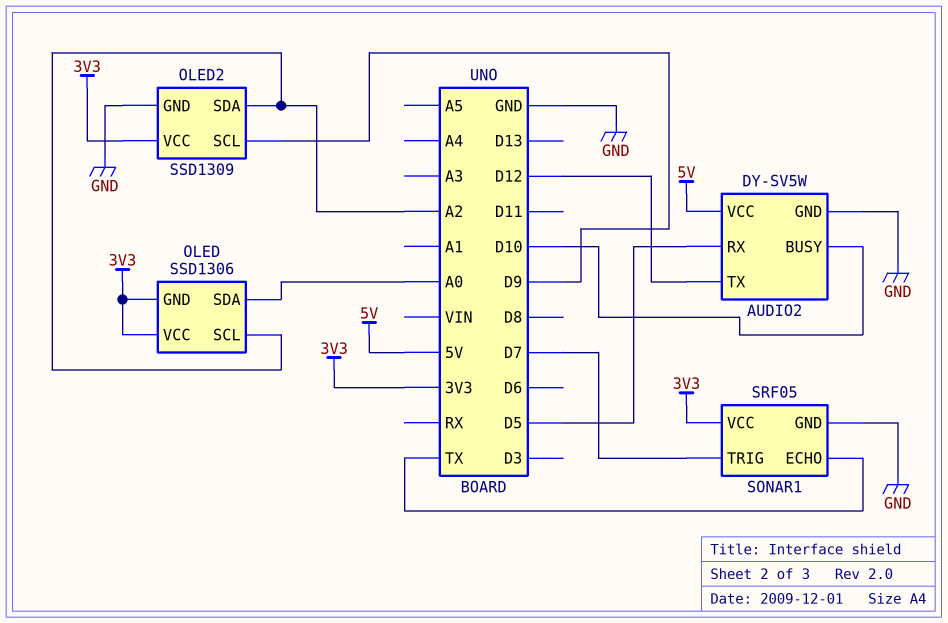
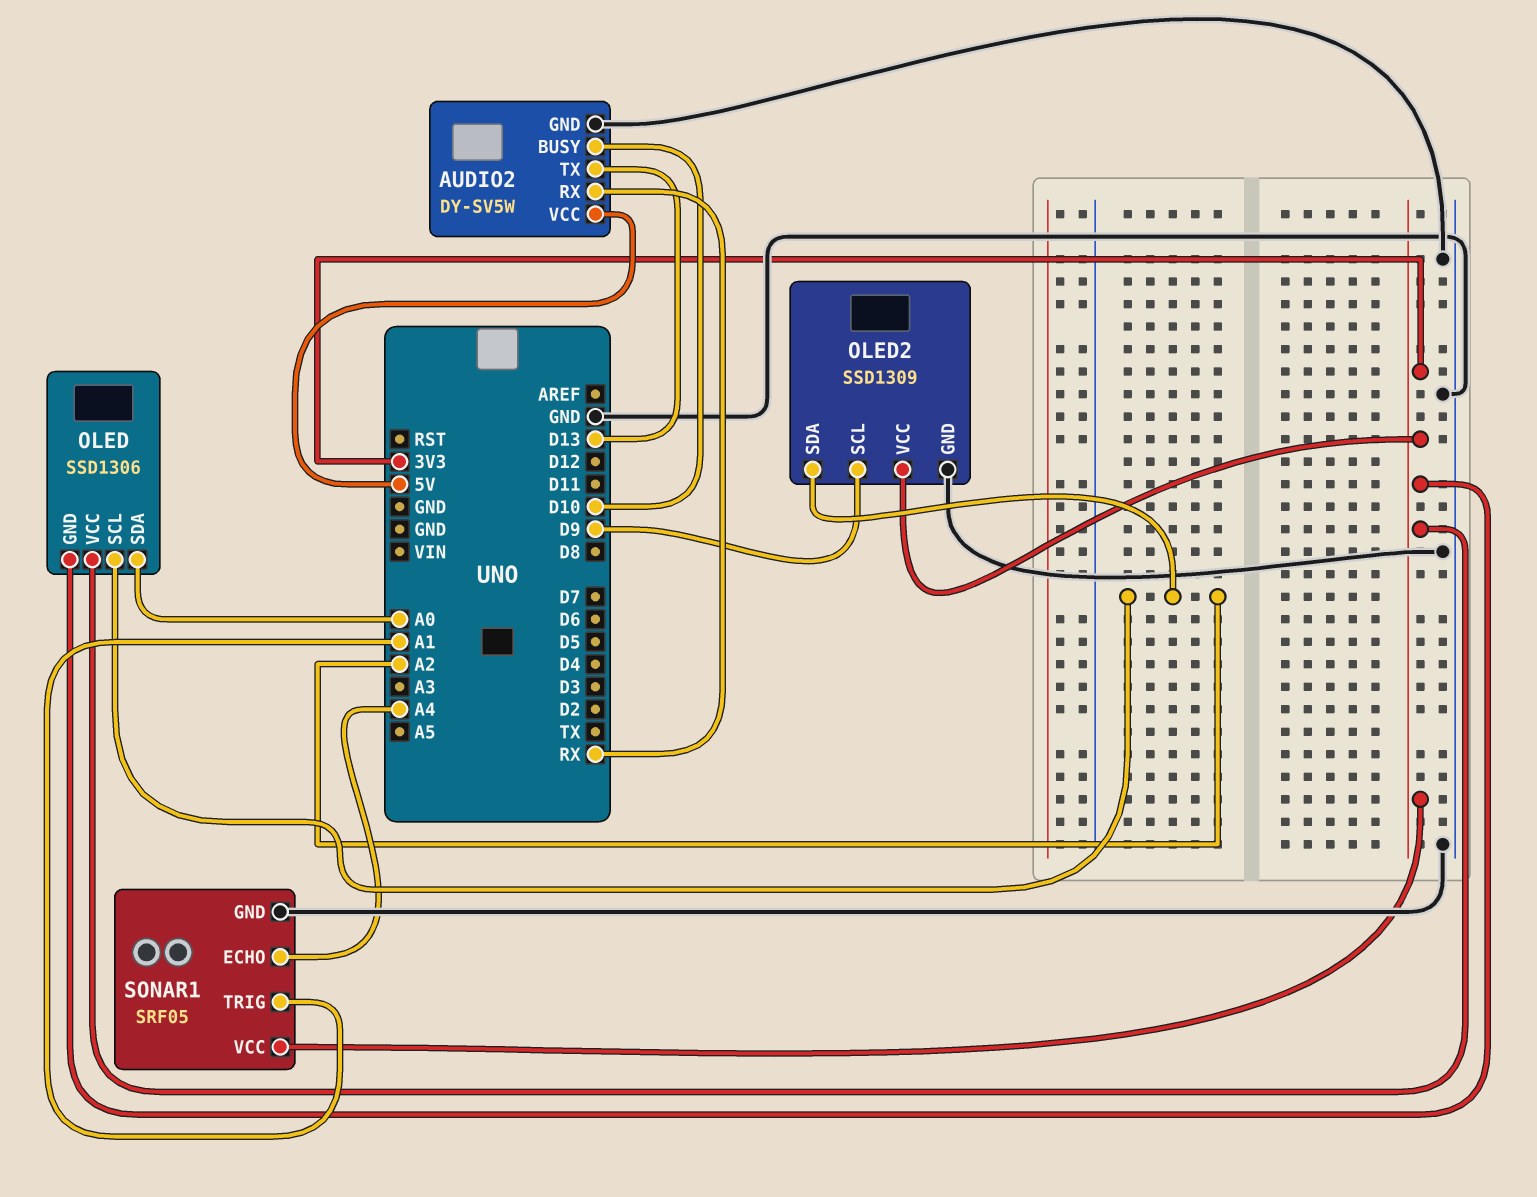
AUDIO2 pin RX: D5 -> RX
AUDIO2 pin TX: D12 -> D13
SONAR1 pin ECHO: TX -> A4
SONAR1 pin TRIG: D7 -> A1

